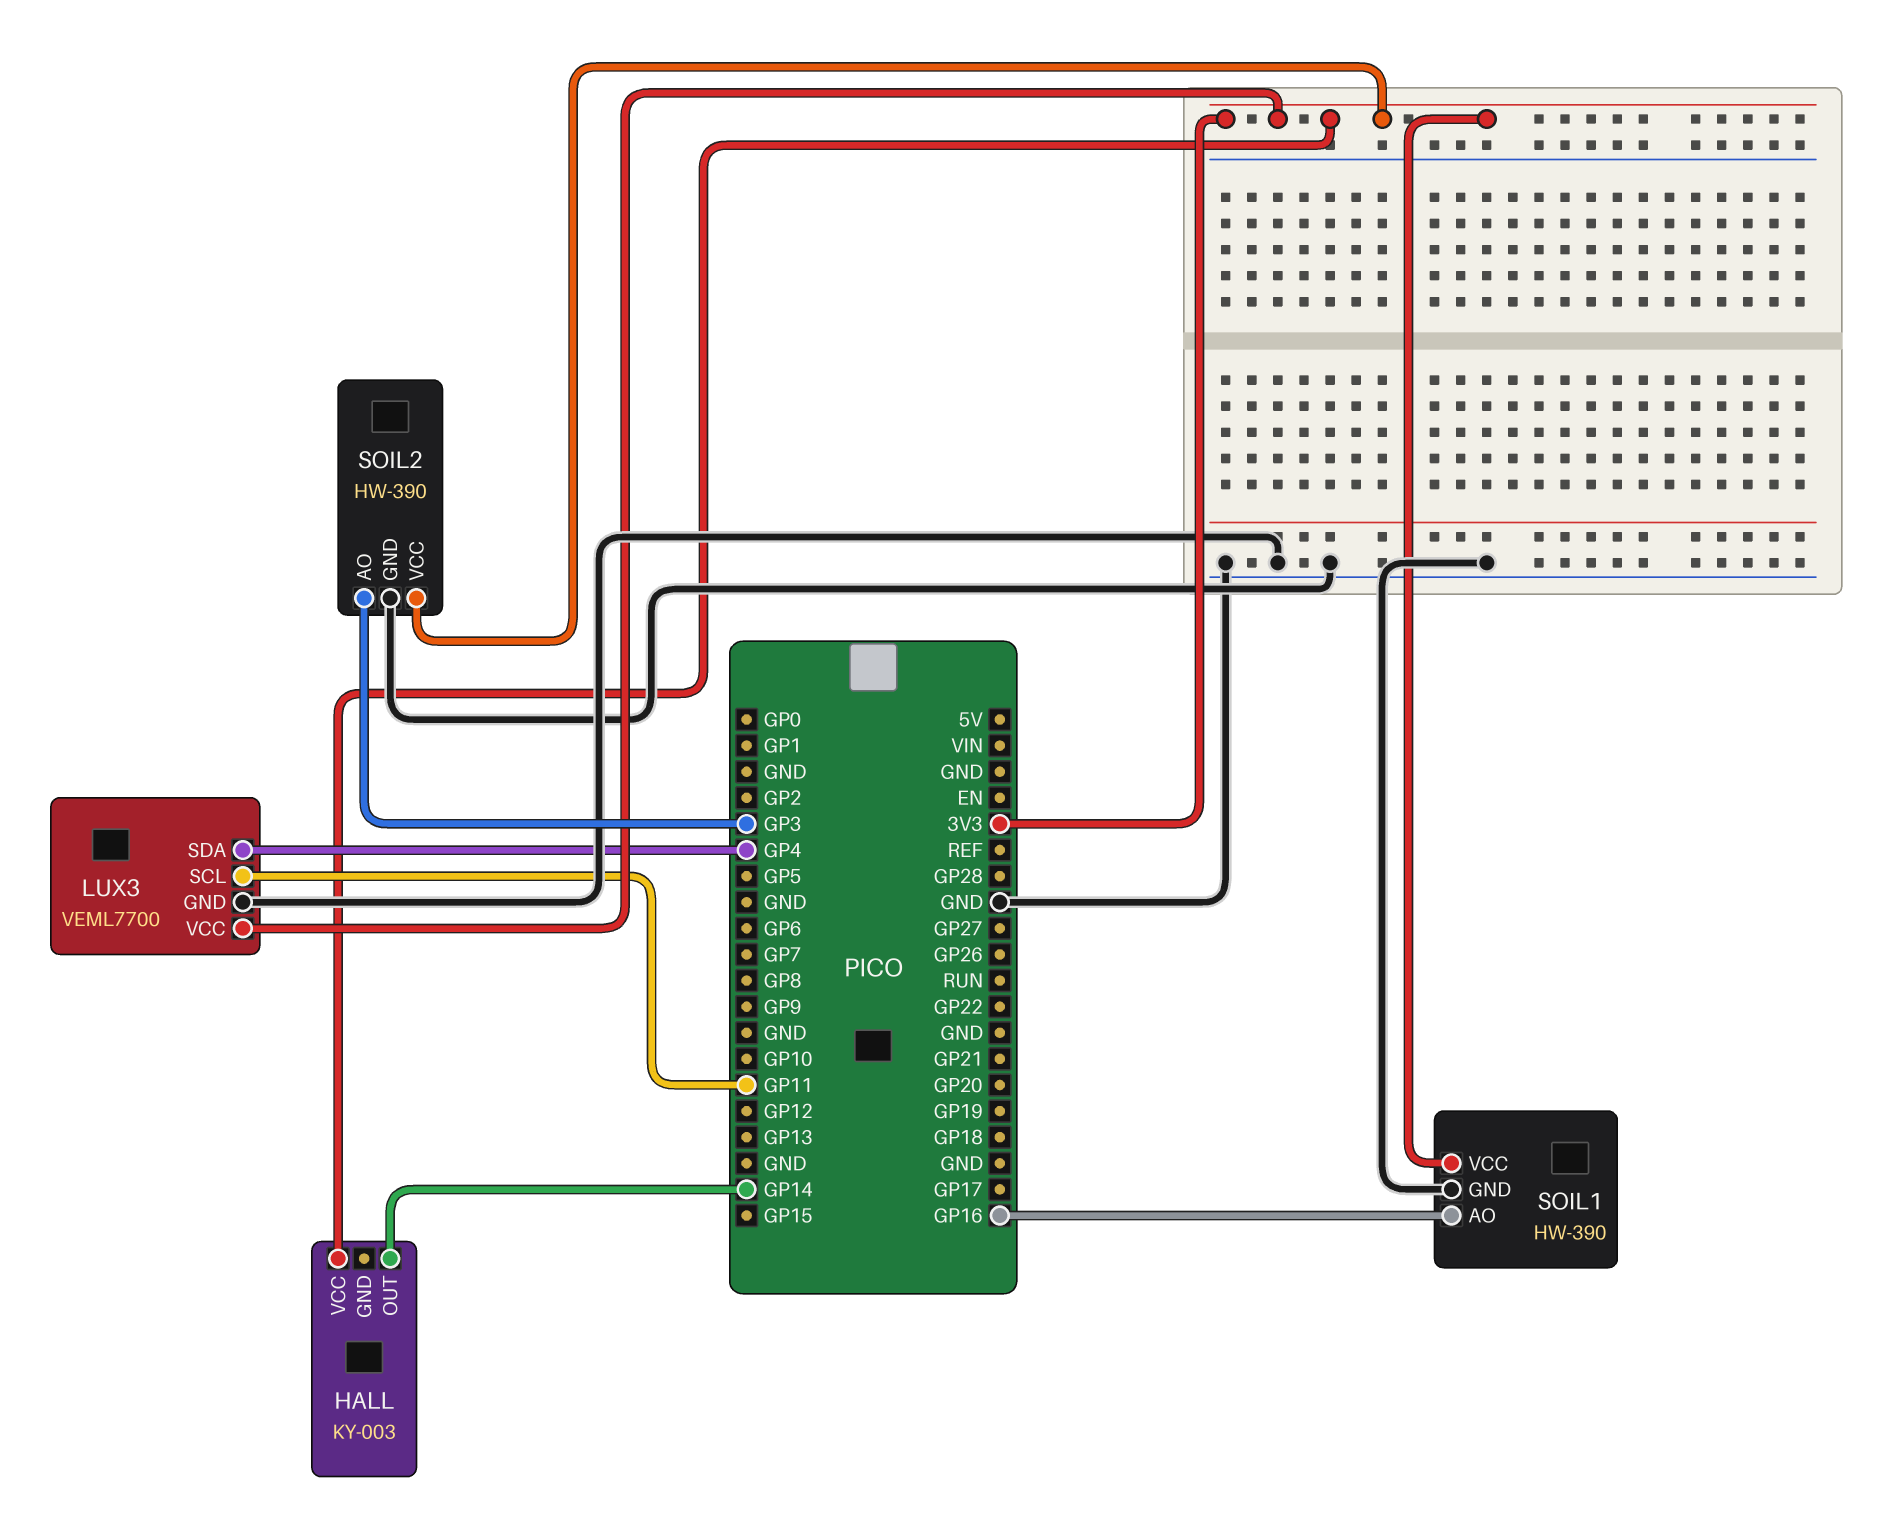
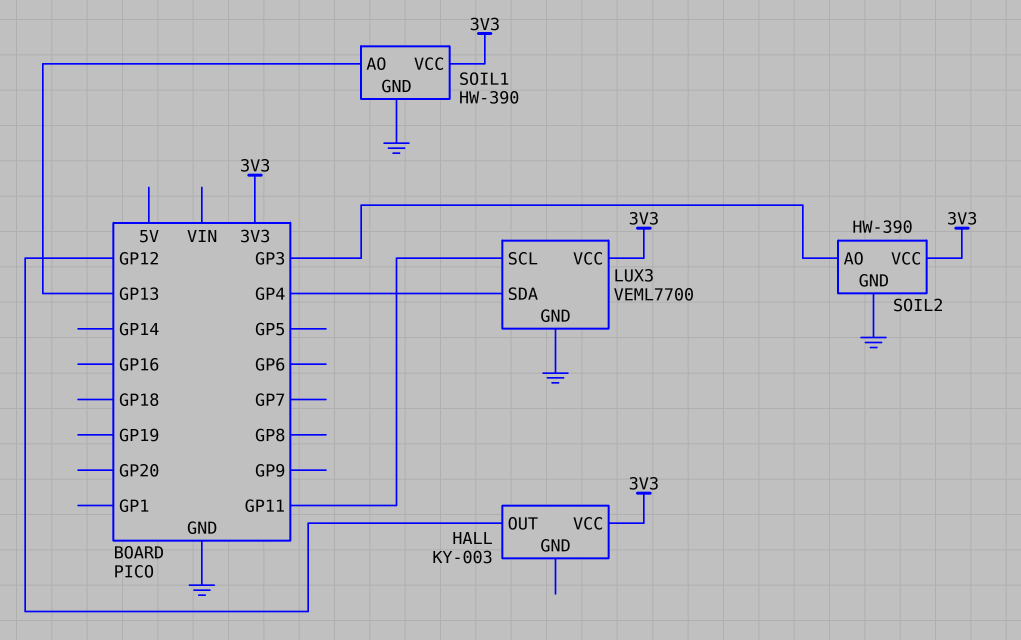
HALL pin OUT: GP14 -> GP12
SOIL1 pin AO: GP16 -> GP13

